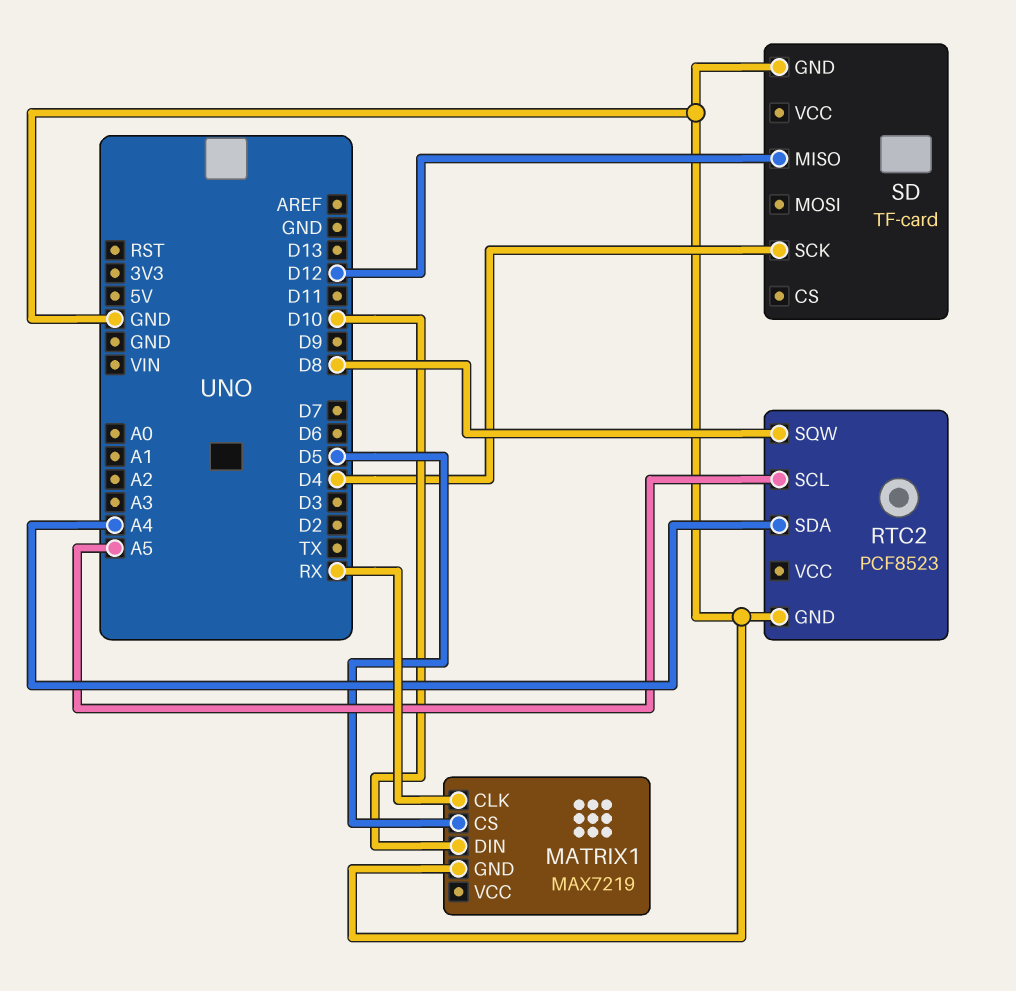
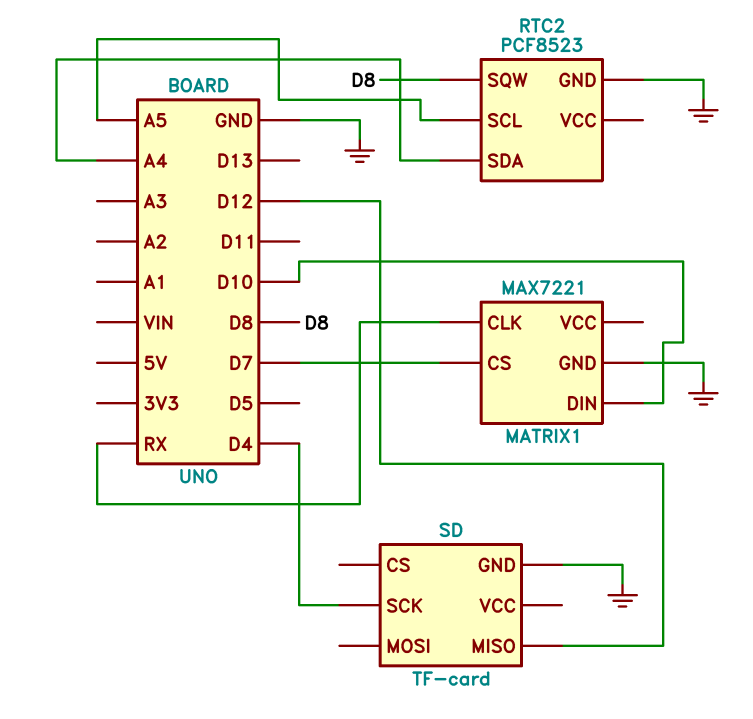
MATRIX1: MAX7219 -> MAX7221
MATRIX1 pin CS: D5 -> D7

